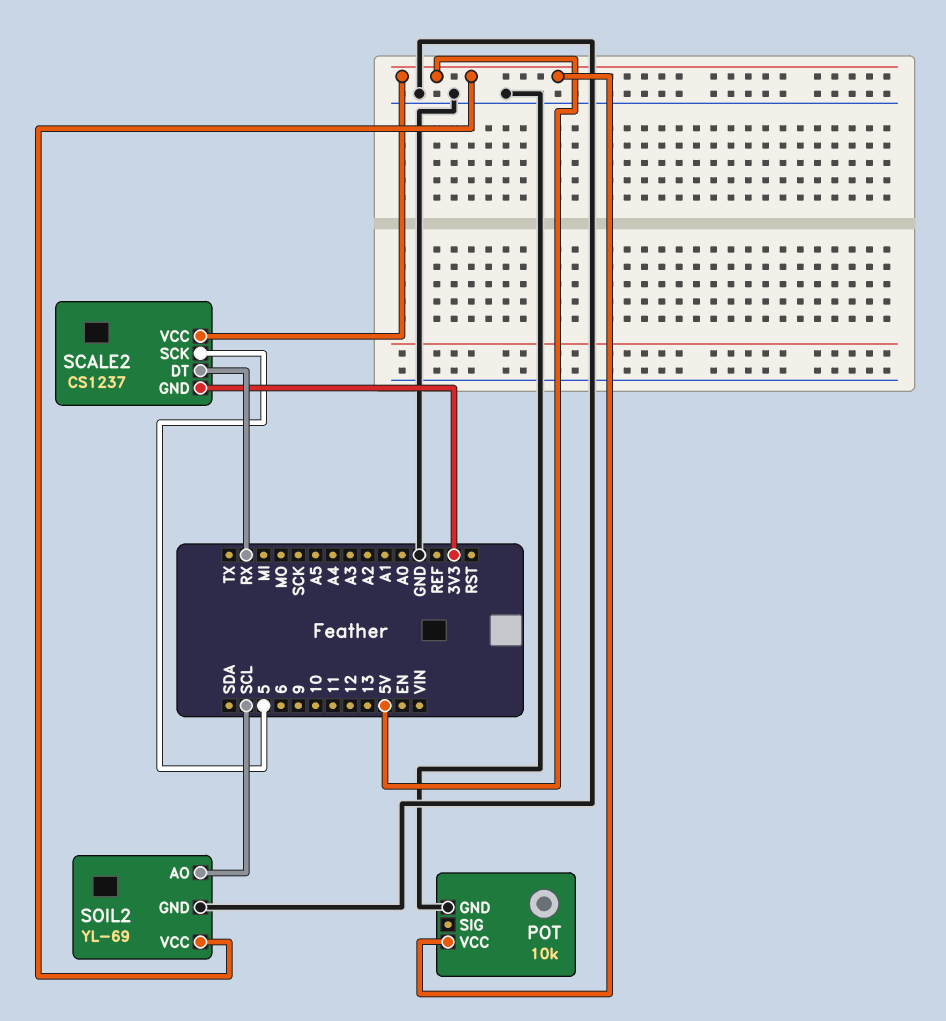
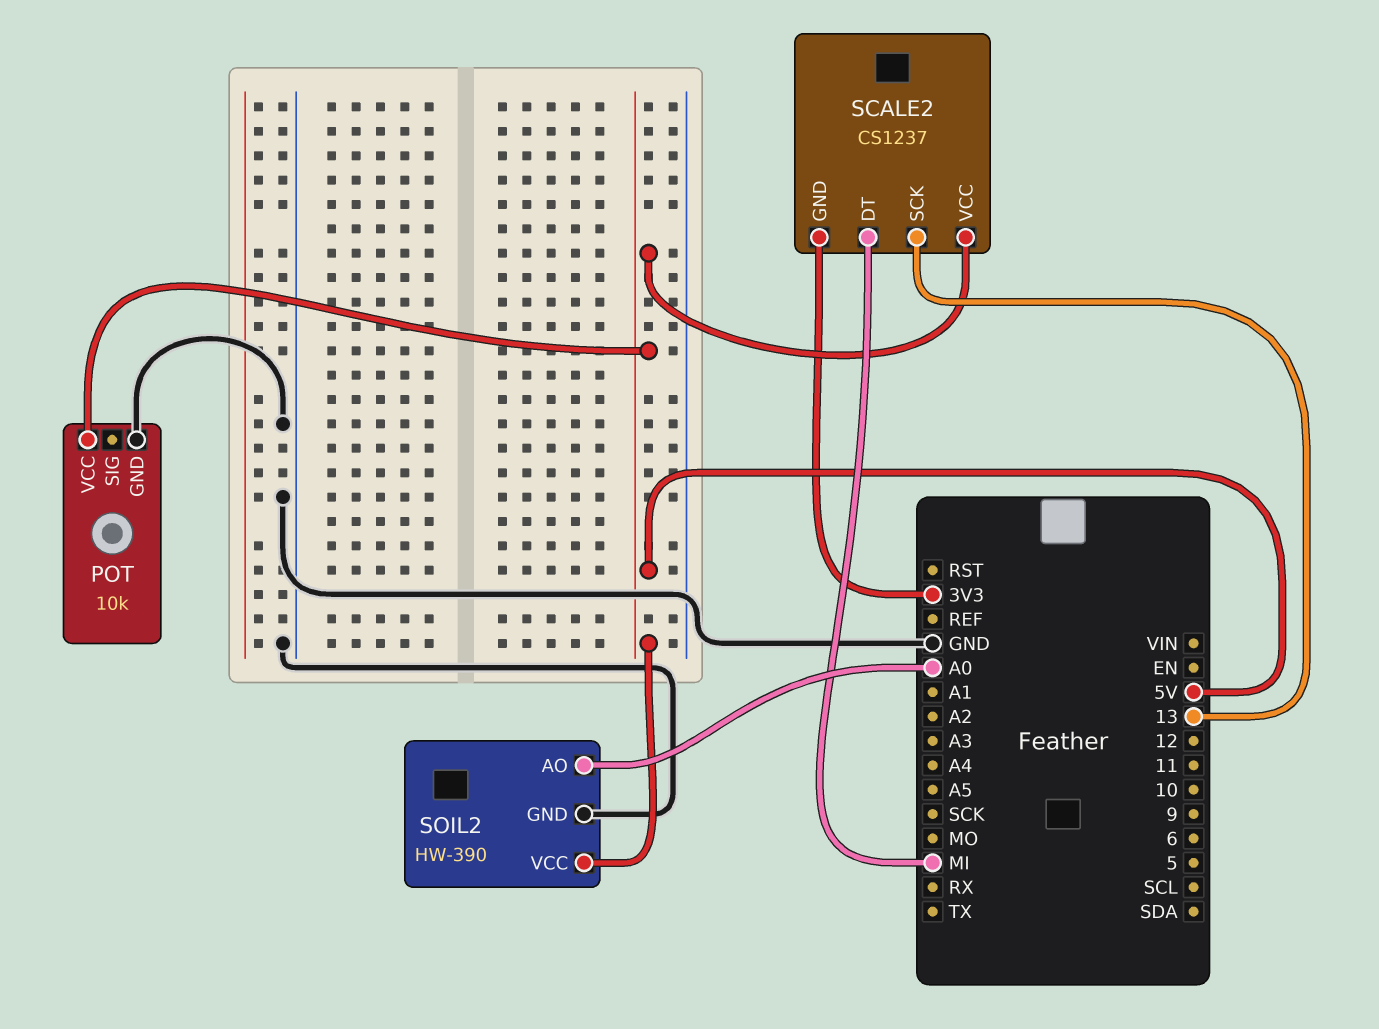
SCALE2 pin DT: RX -> MI
SCALE2 pin SCK: 5 -> 13
SOIL2: YL-69 -> HW-390
SOIL2 pin AO: SCL -> A0

